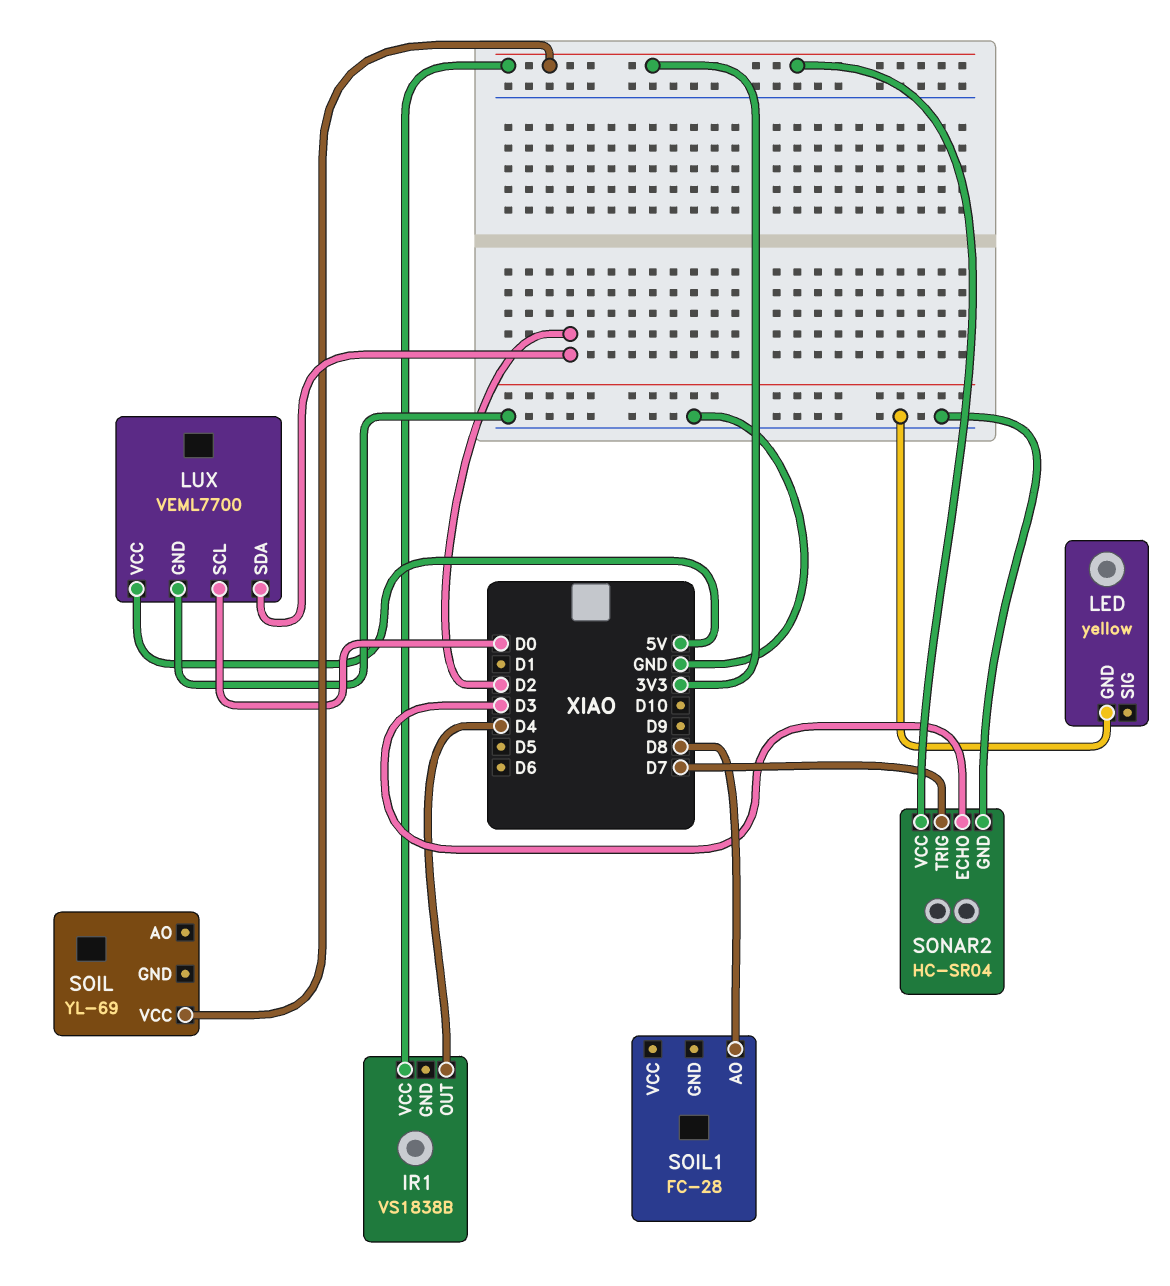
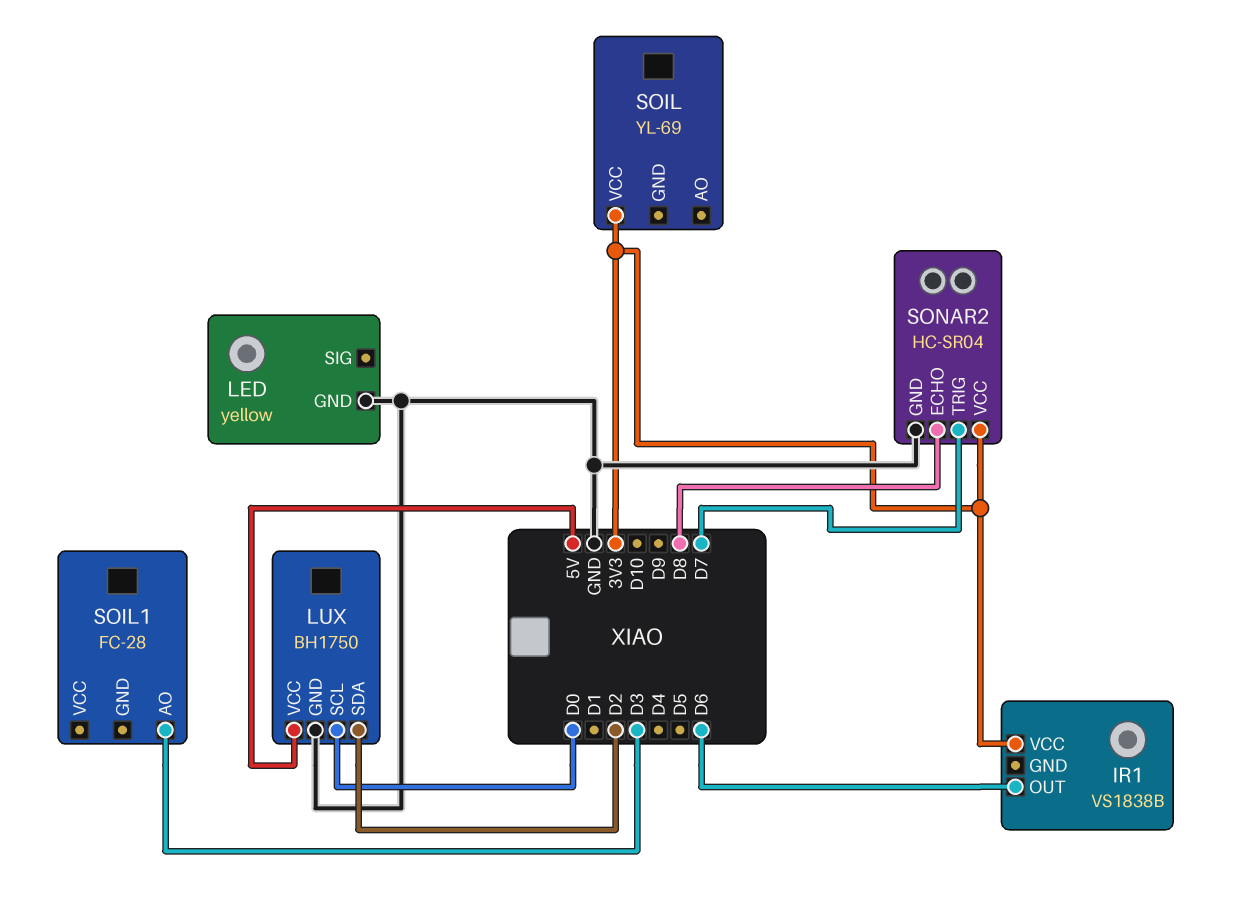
IR1 pin OUT: D4 -> D6
LUX: VEML7700 -> BH1750
SOIL1 pin AO: D8 -> D3
SONAR2 pin ECHO: D3 -> D8

